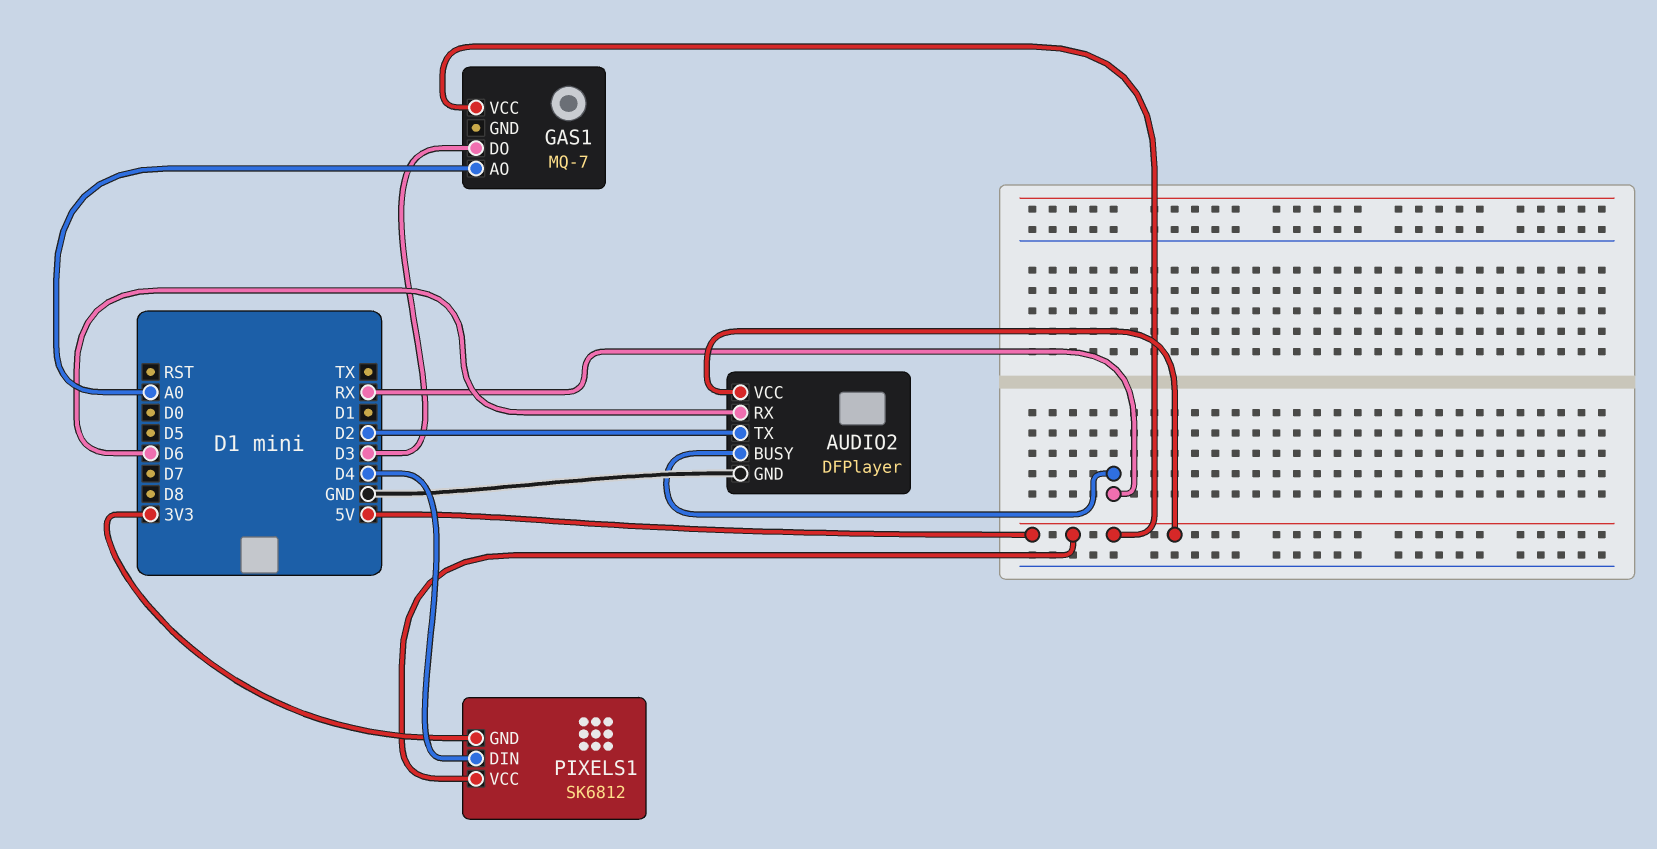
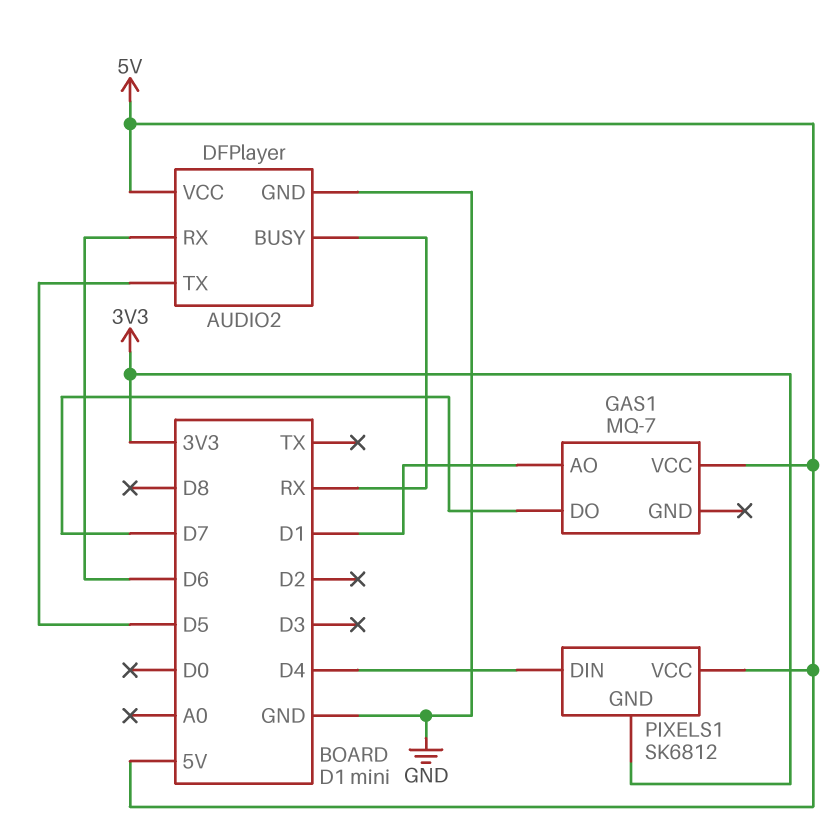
AUDIO2 pin TX: D2 -> D5
GAS1 pin AO: A0 -> D1
GAS1 pin DO: D3 -> D7

